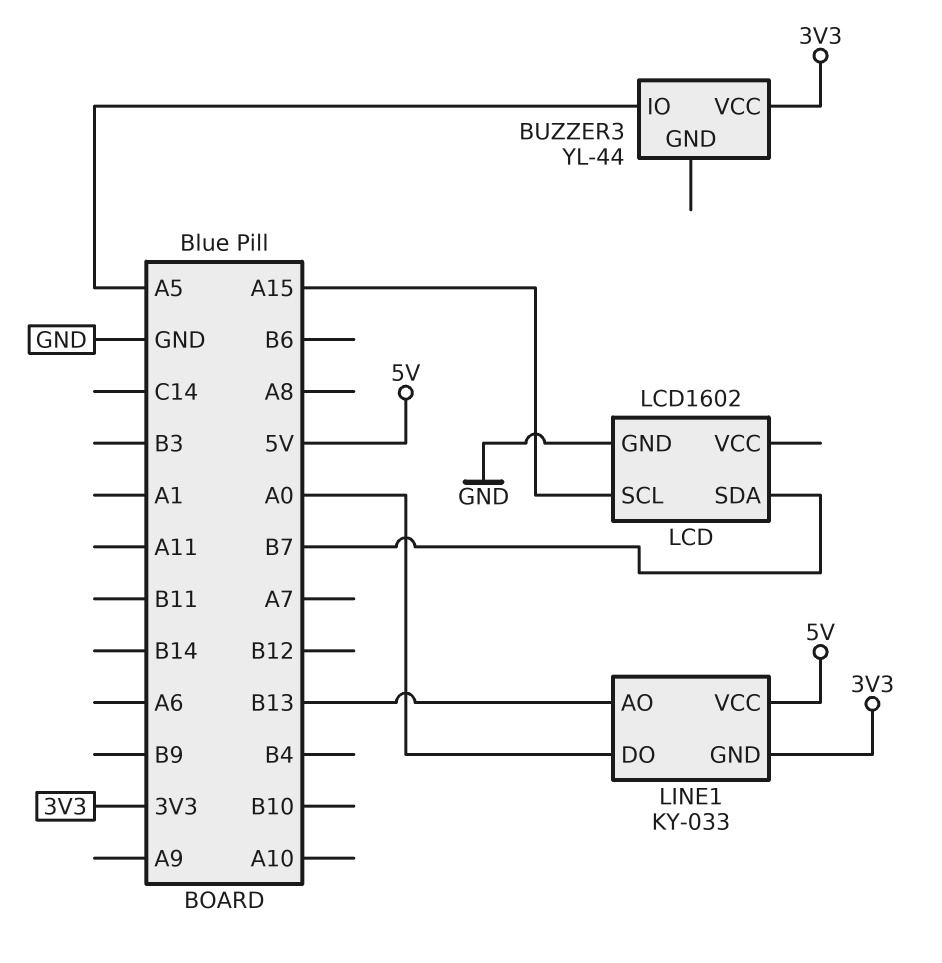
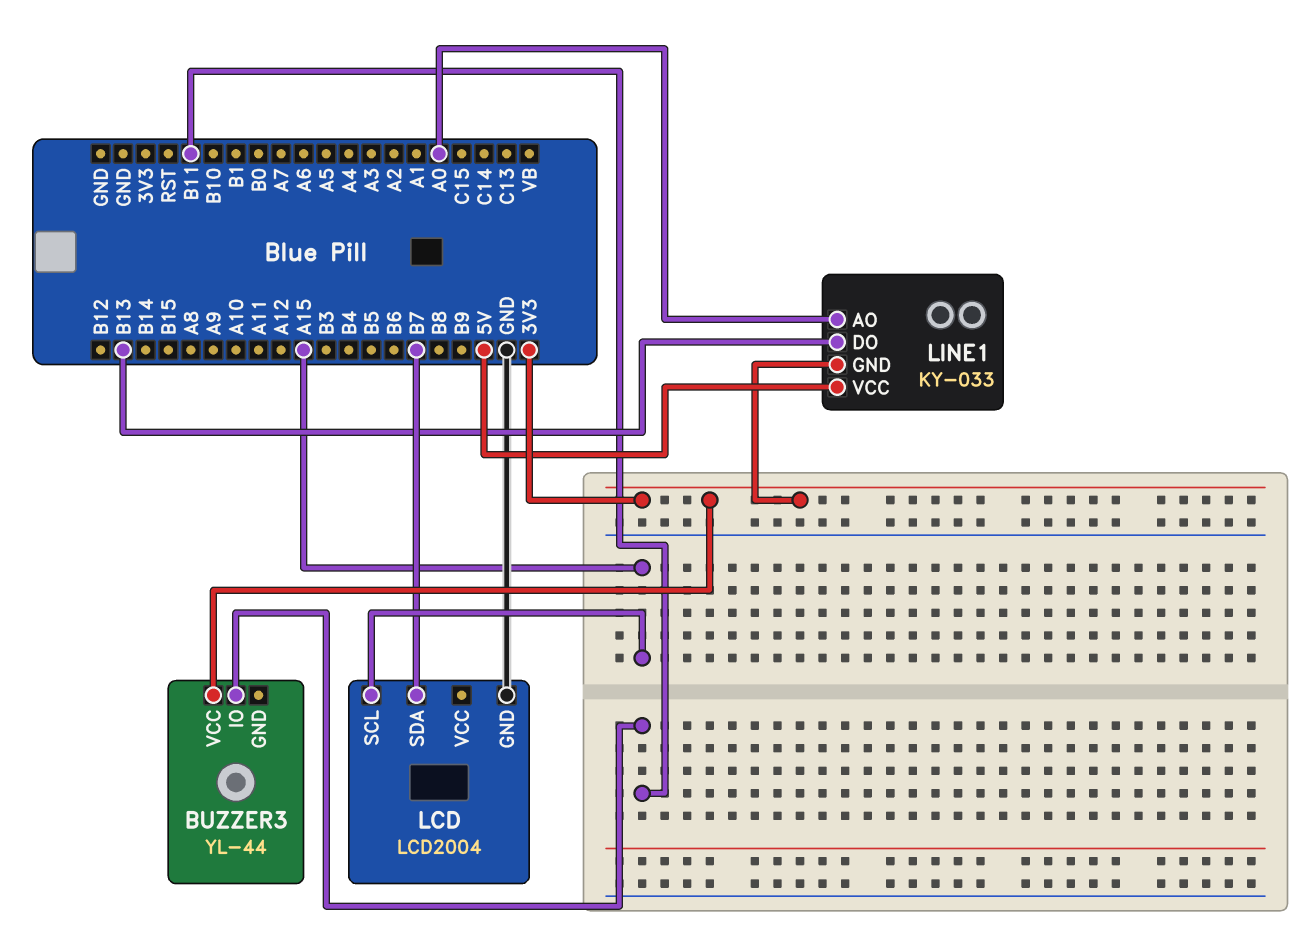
BUZZER3 pin IO: A5 -> B11
LCD: LCD1602 -> LCD2004
LINE1 pin AO: B13 -> A0
LINE1 pin DO: A0 -> B13

